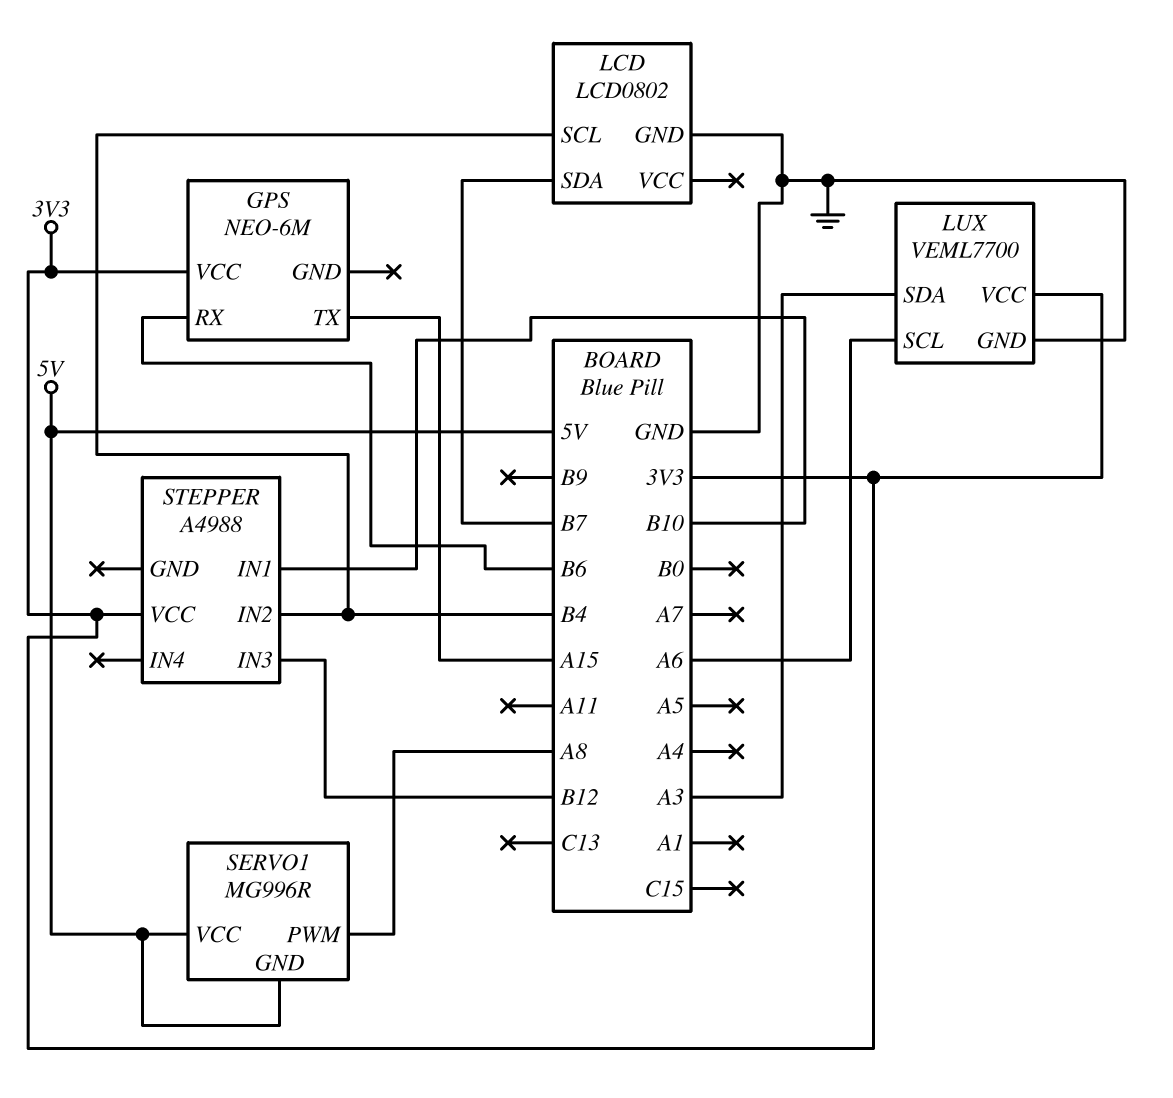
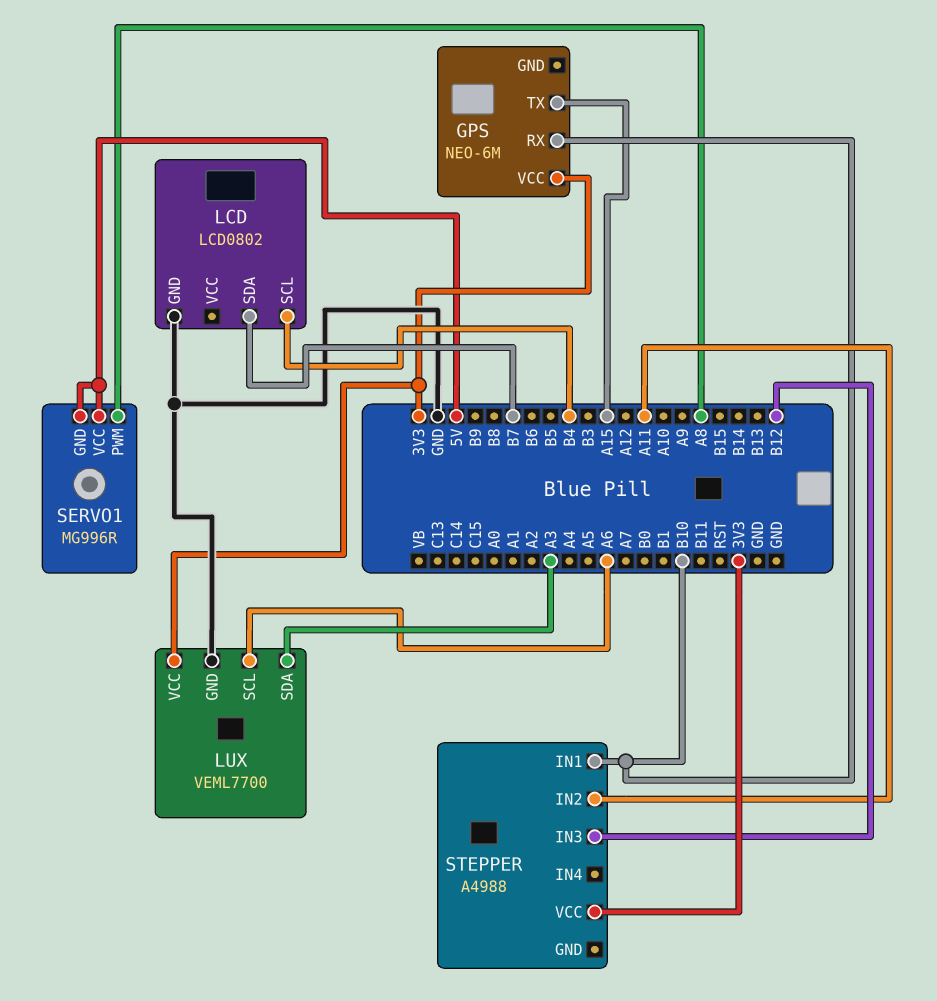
GPS pin RX: B6 -> B10
STEPPER pin IN2: B4 -> A11

